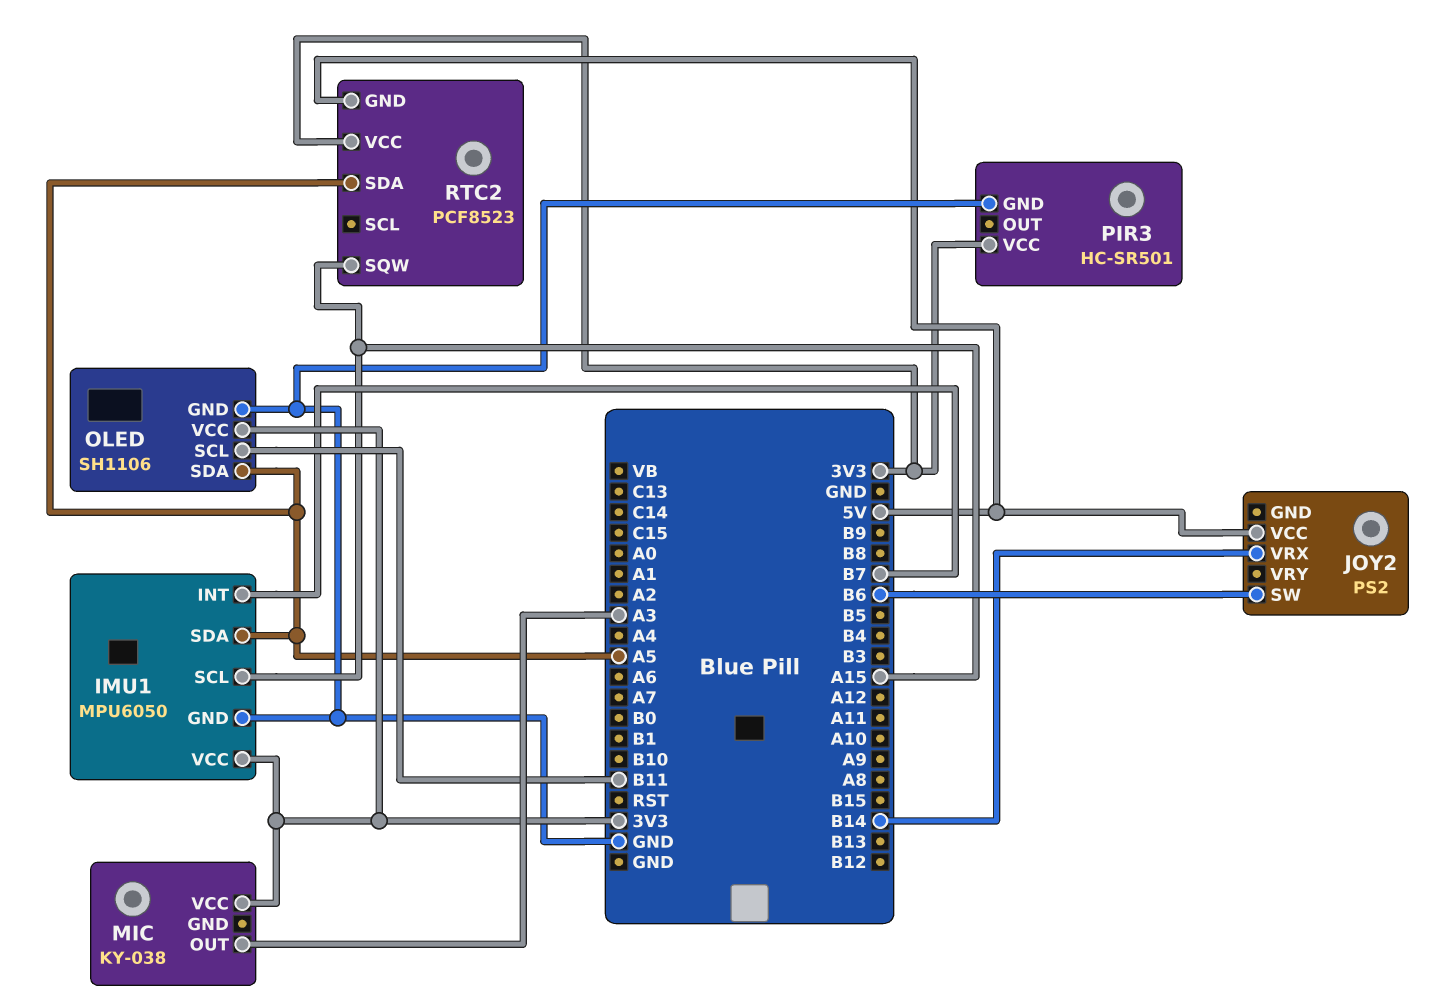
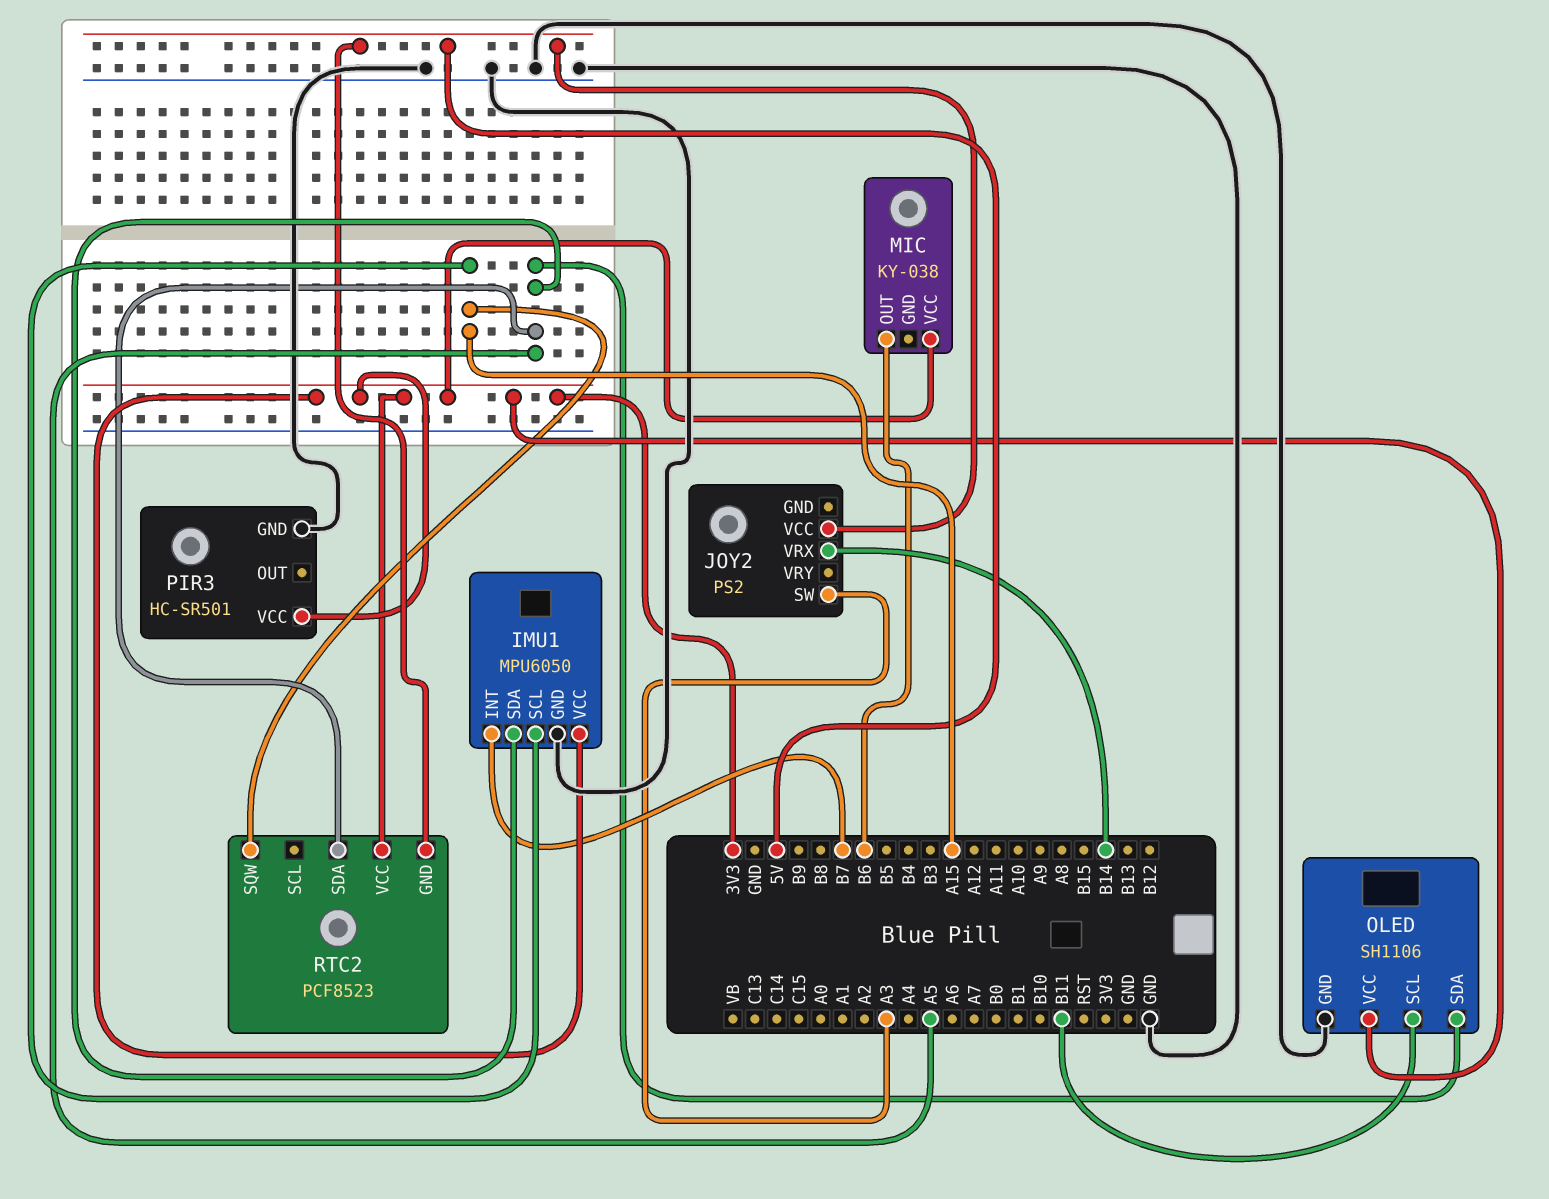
JOY2 pin SW: B6 -> A3
MIC pin OUT: A3 -> B6

